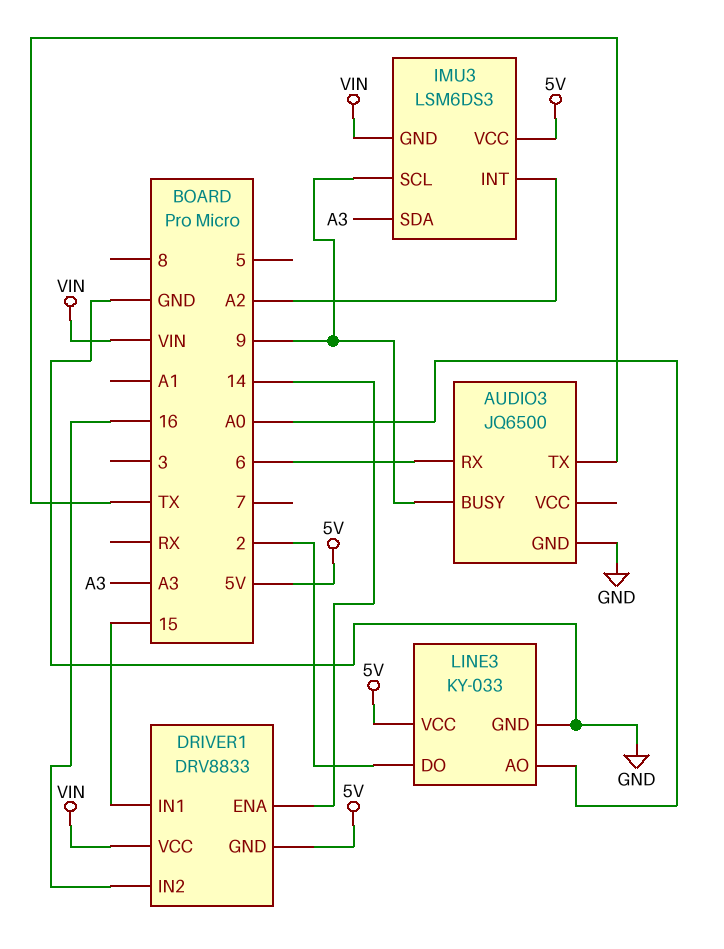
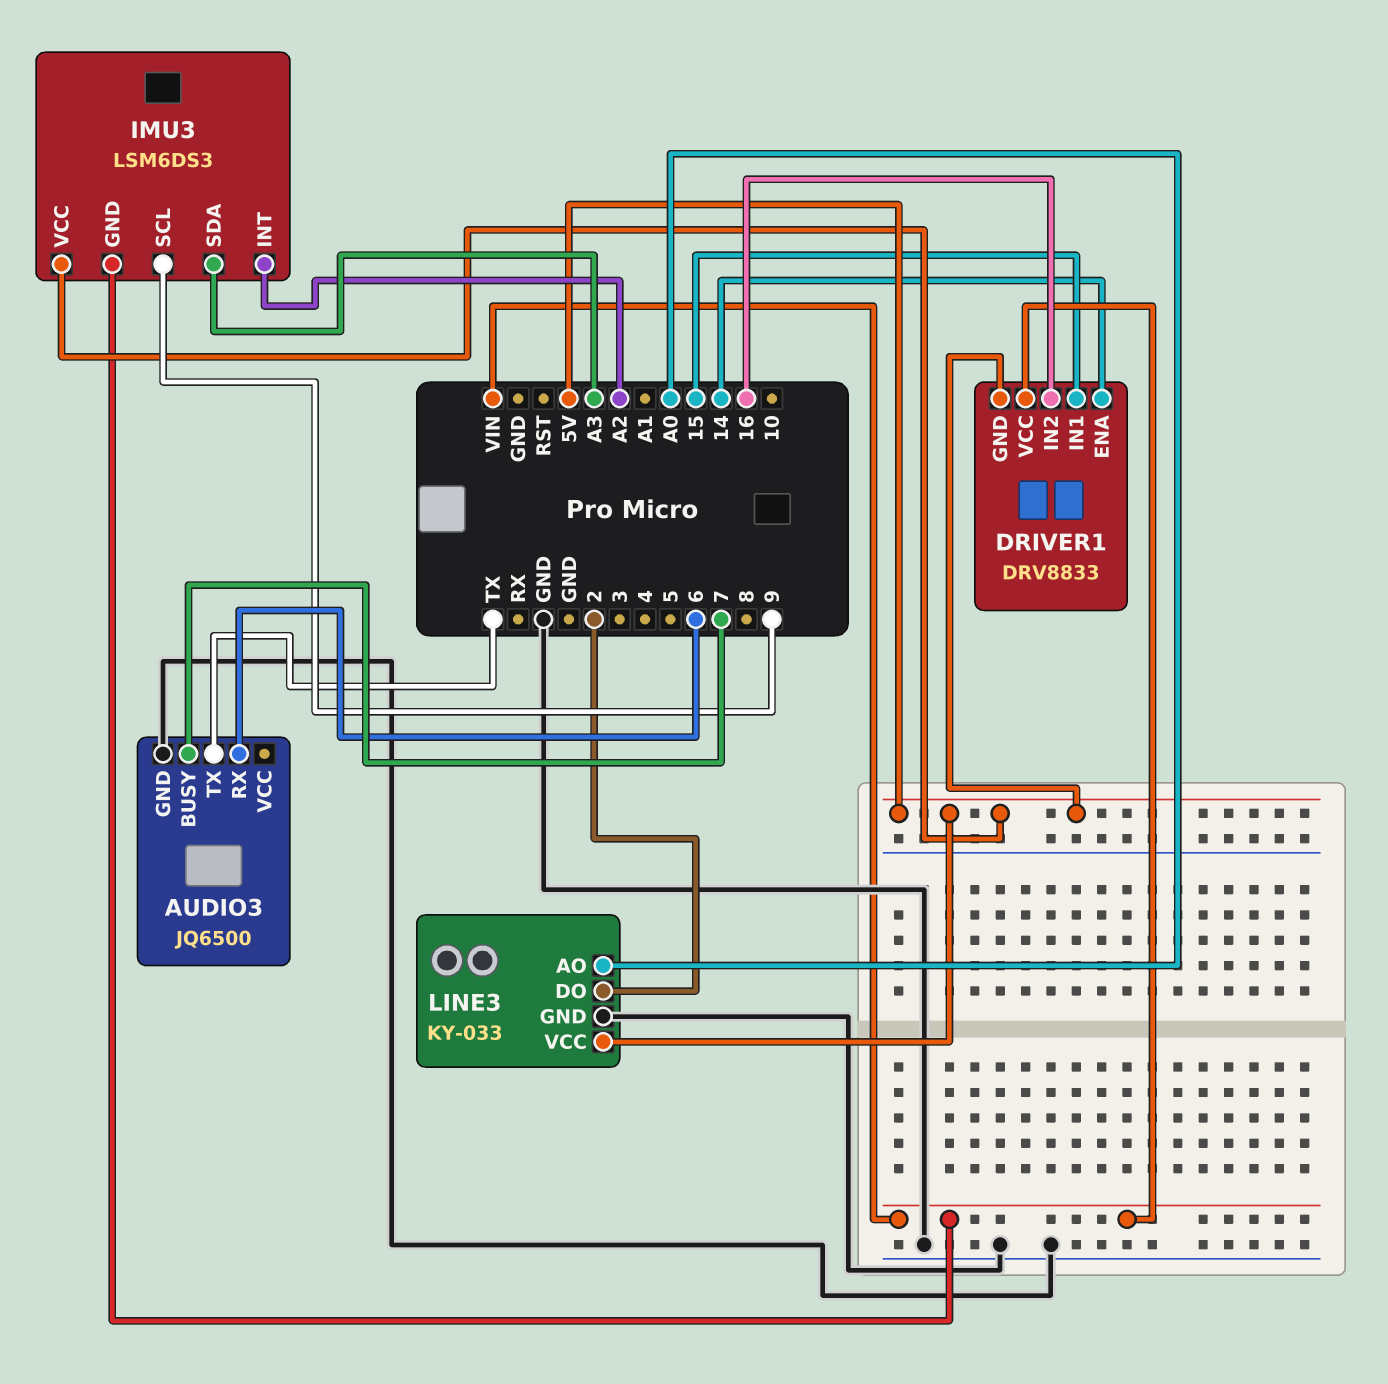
AUDIO3 pin BUSY: 9 -> 7

